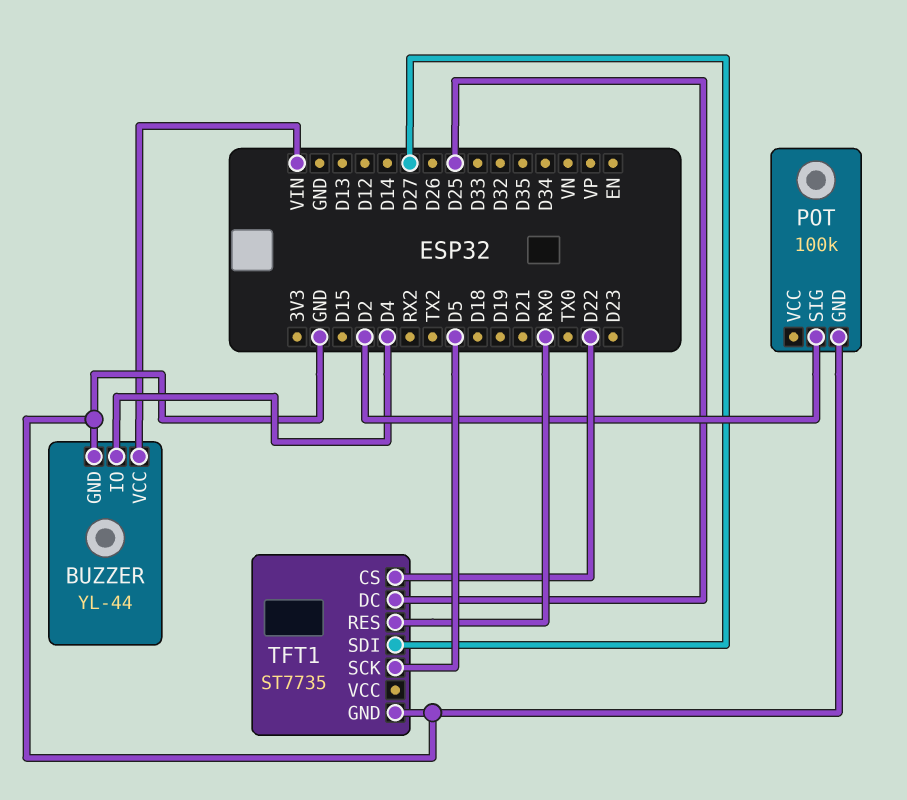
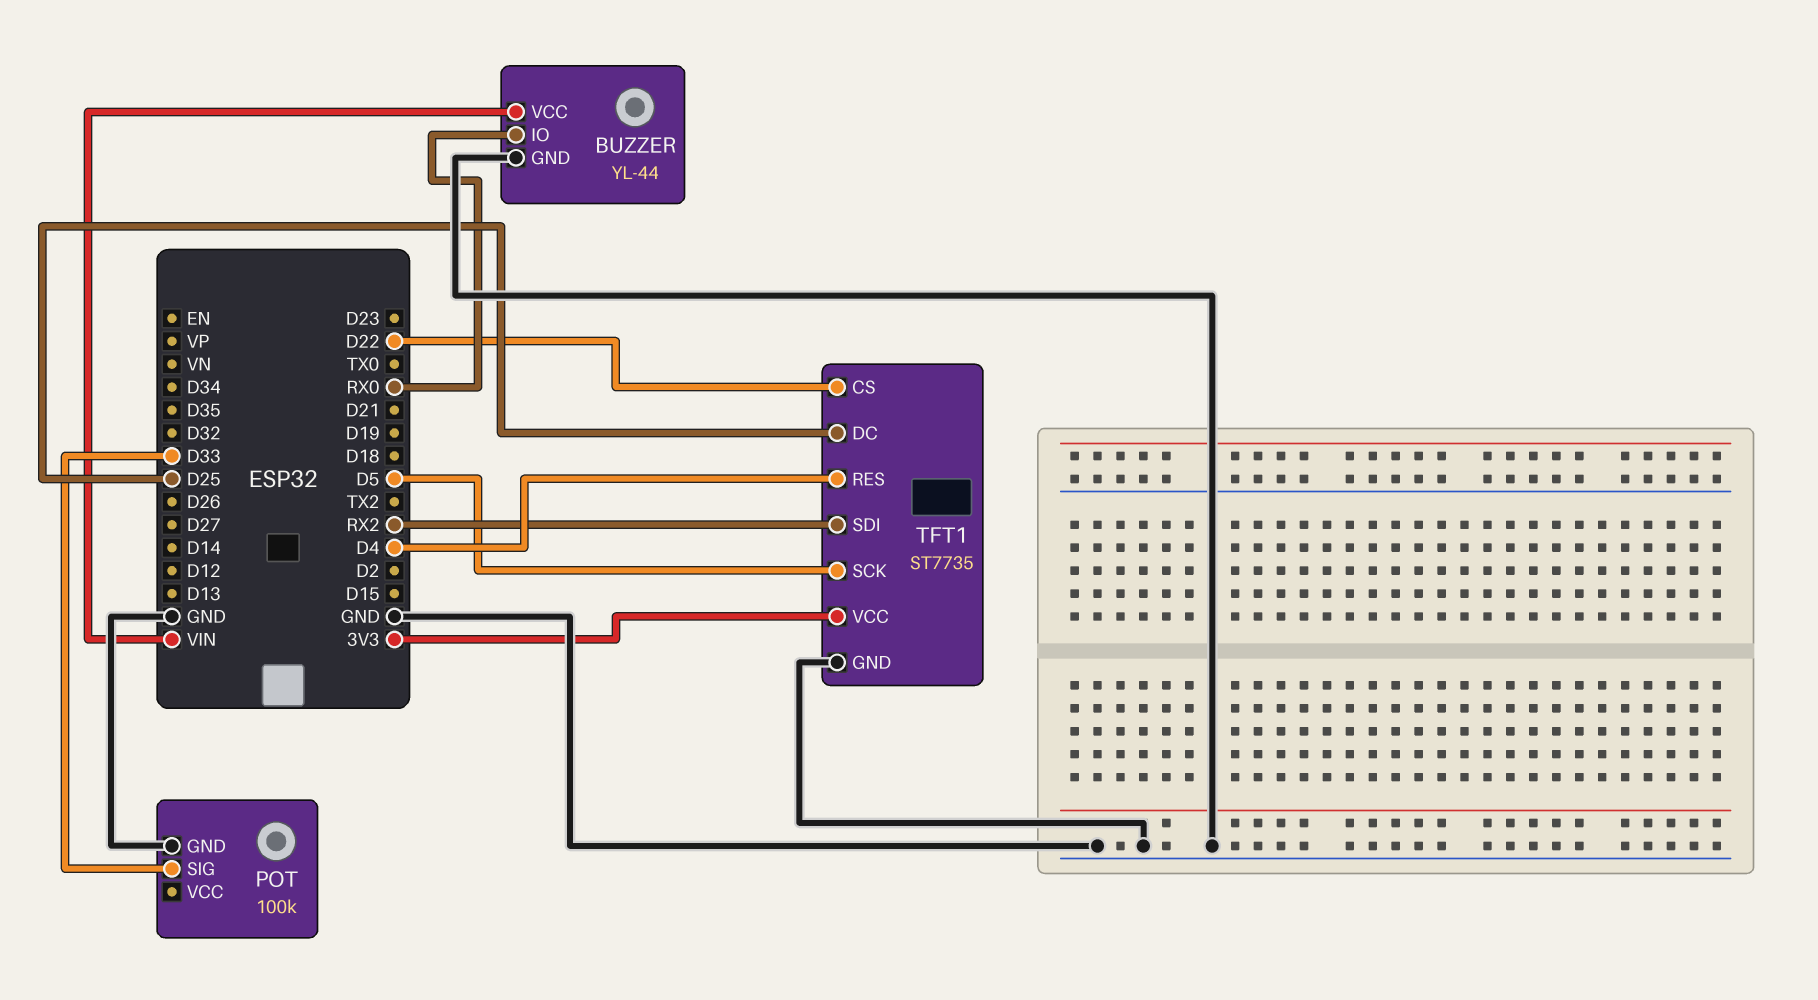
BUZZER pin IO: D4 -> RX0
POT pin SIG: D2 -> D33
TFT1 pin RES: RX0 -> D4
TFT1 pin SDI: D27 -> RX2
TFT1 pin VCC: none -> 3V3

